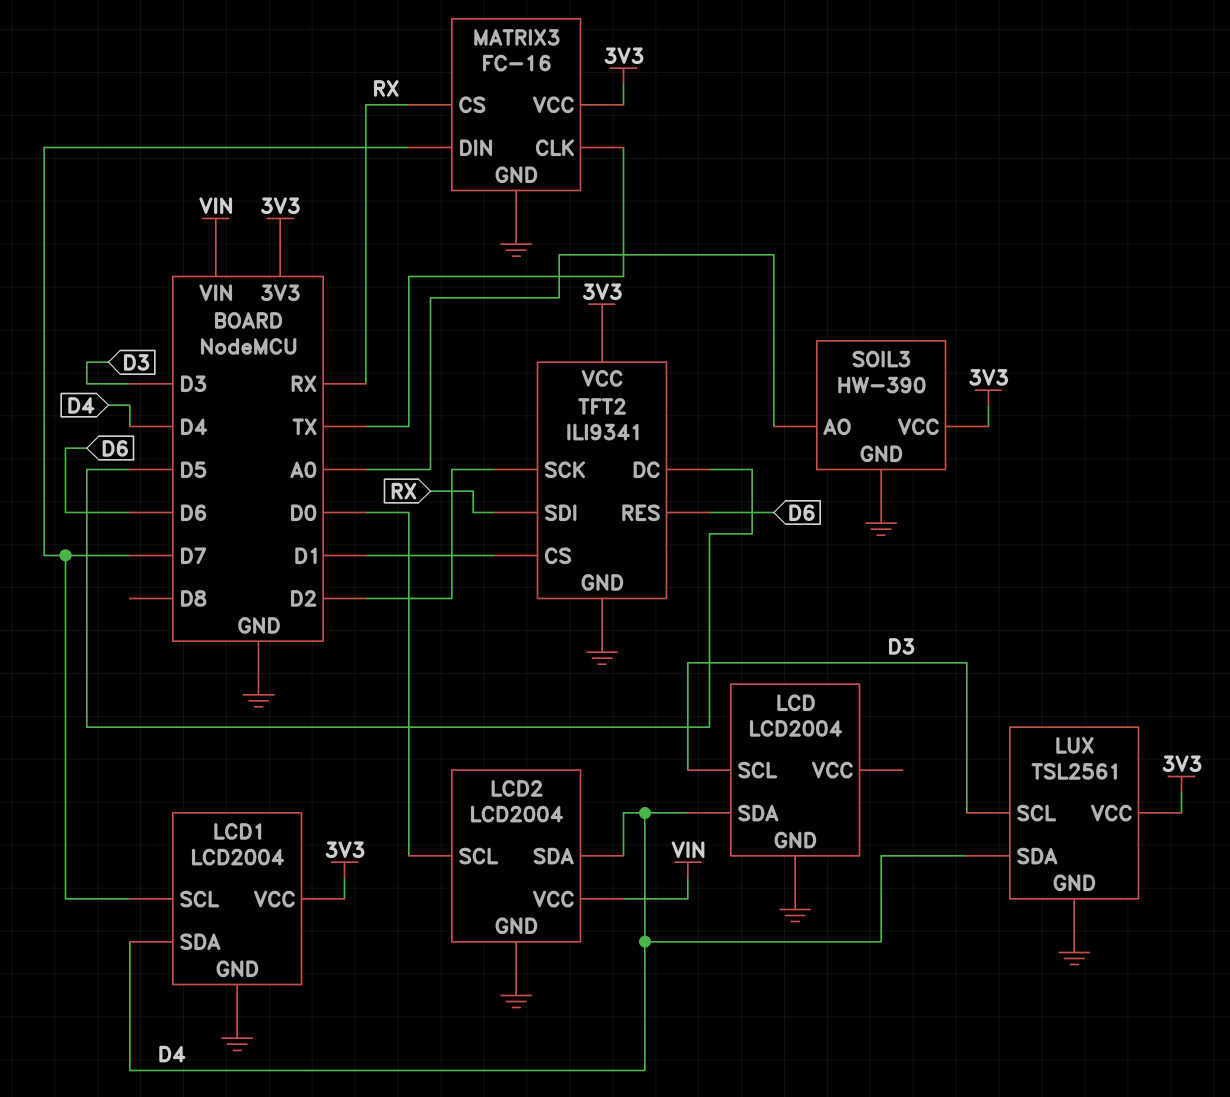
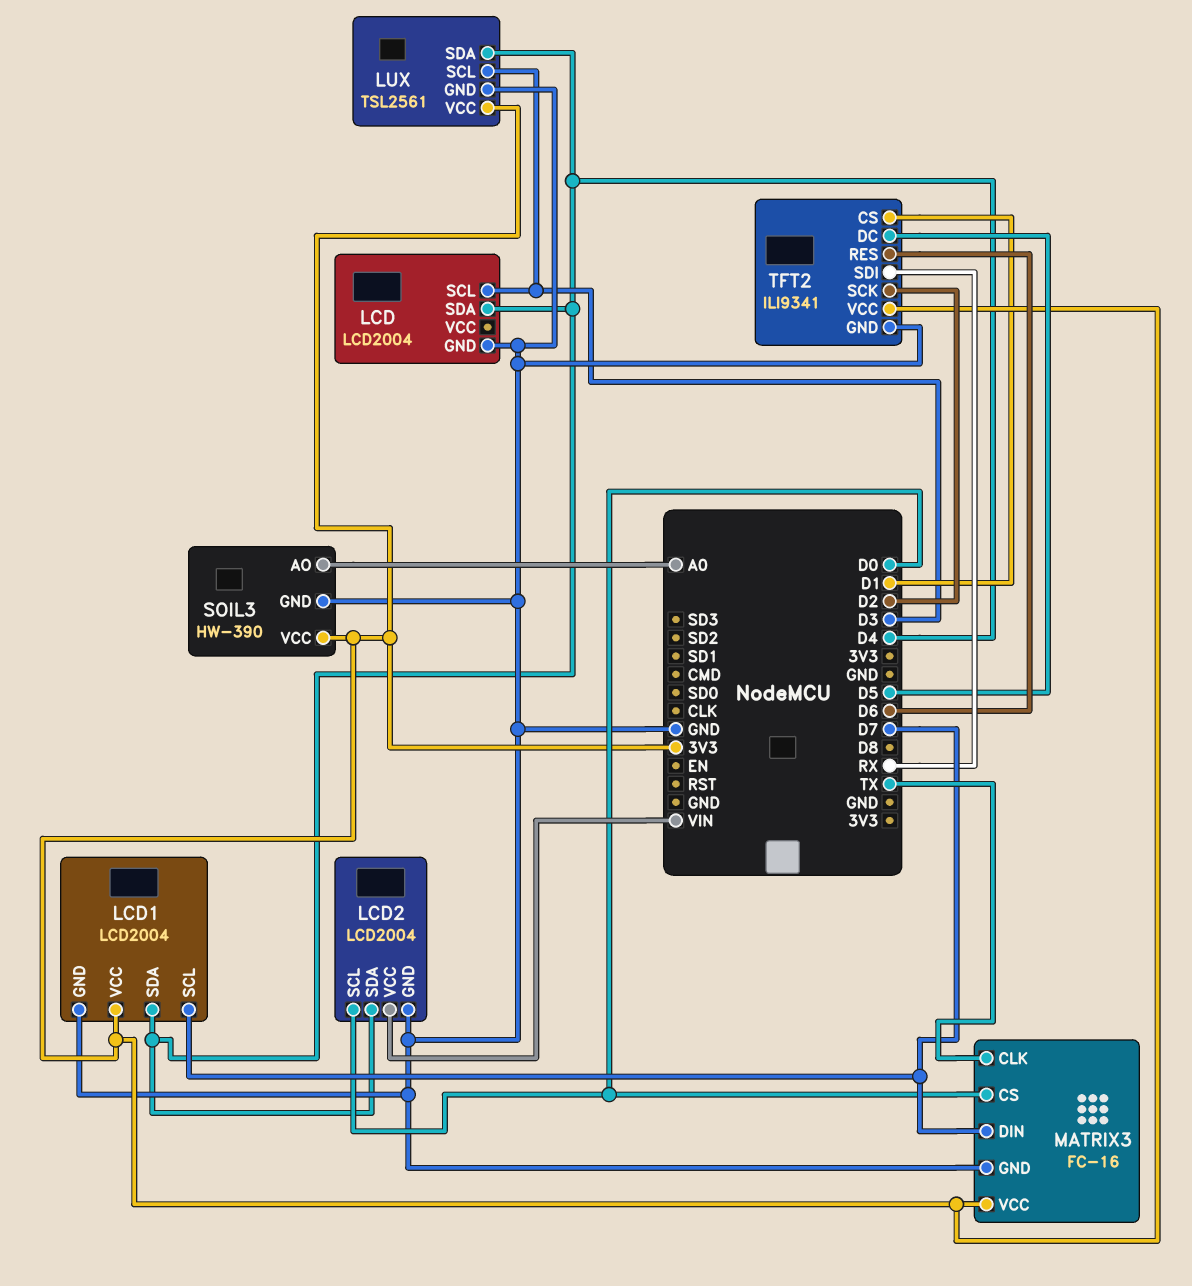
MATRIX3 pin CS: RX -> D0

